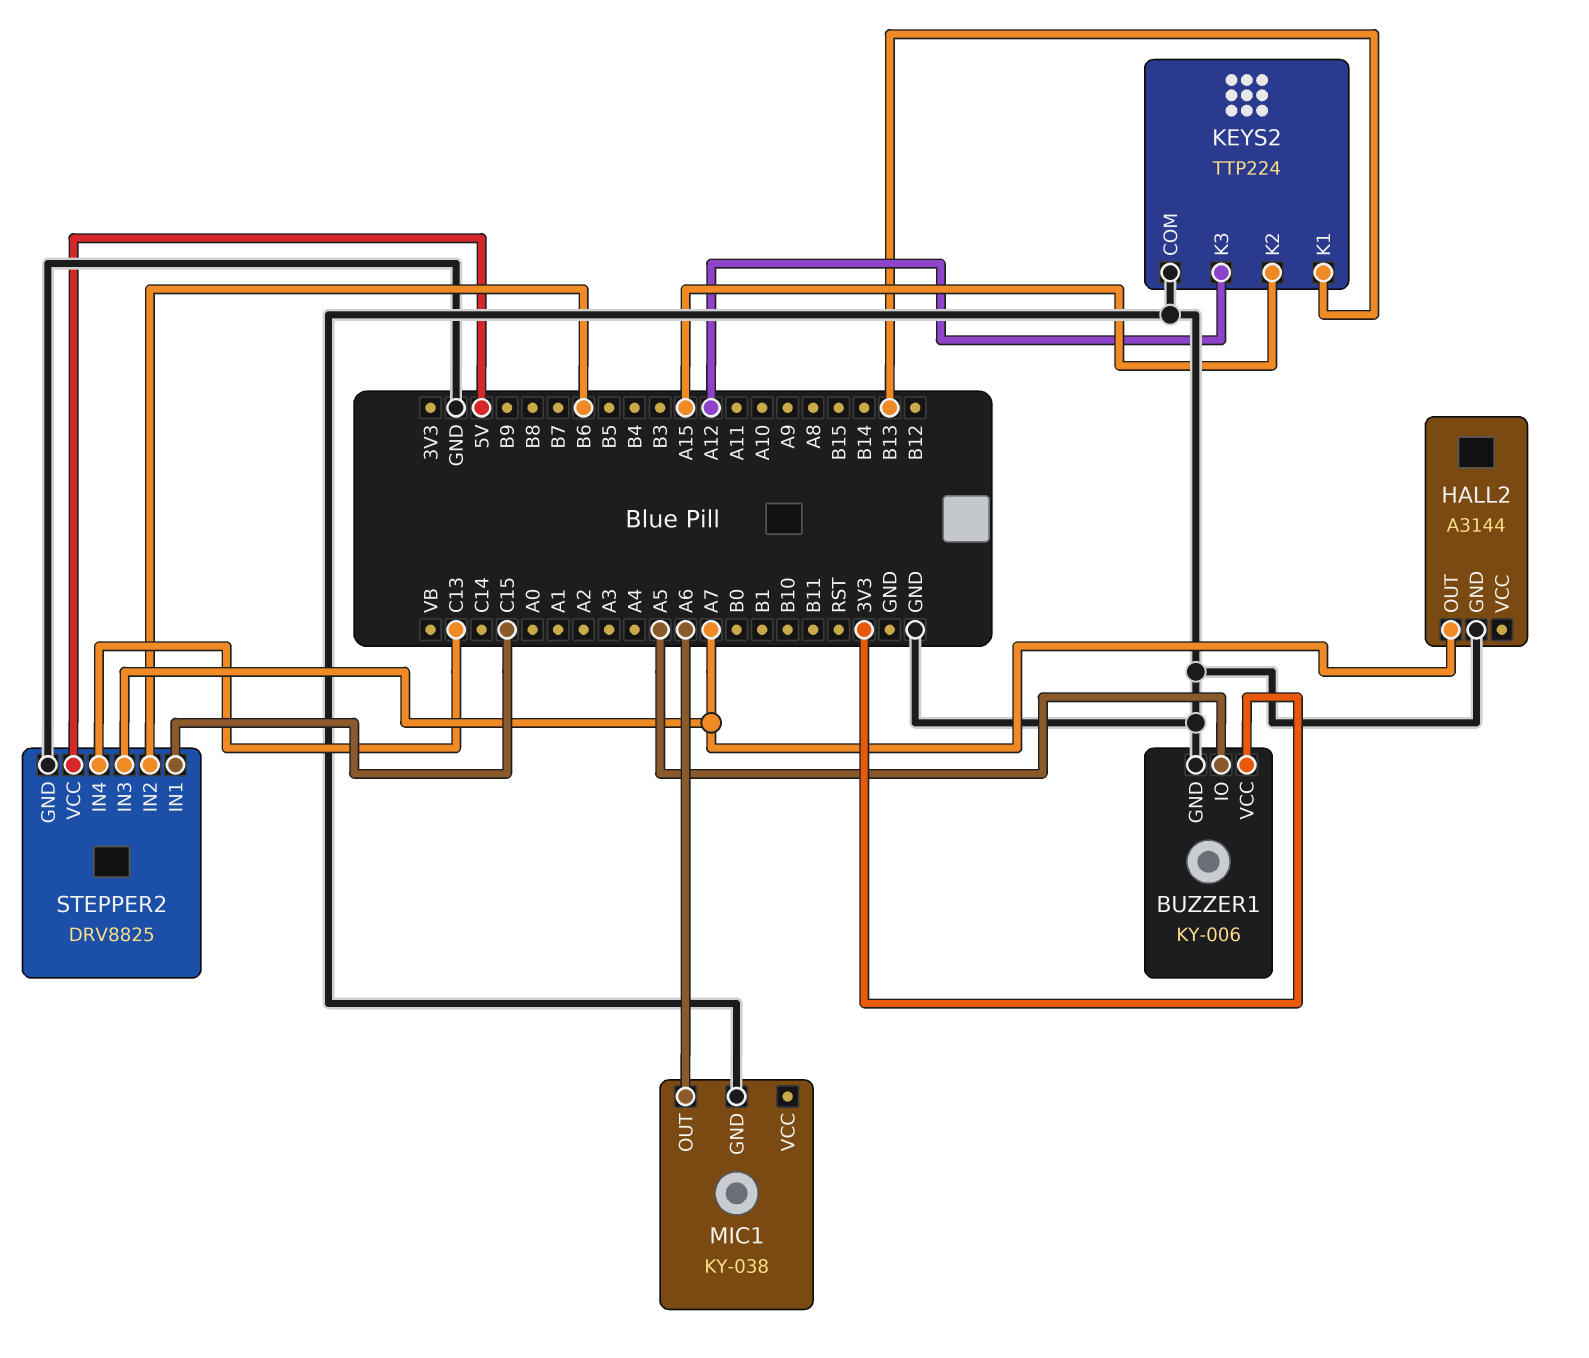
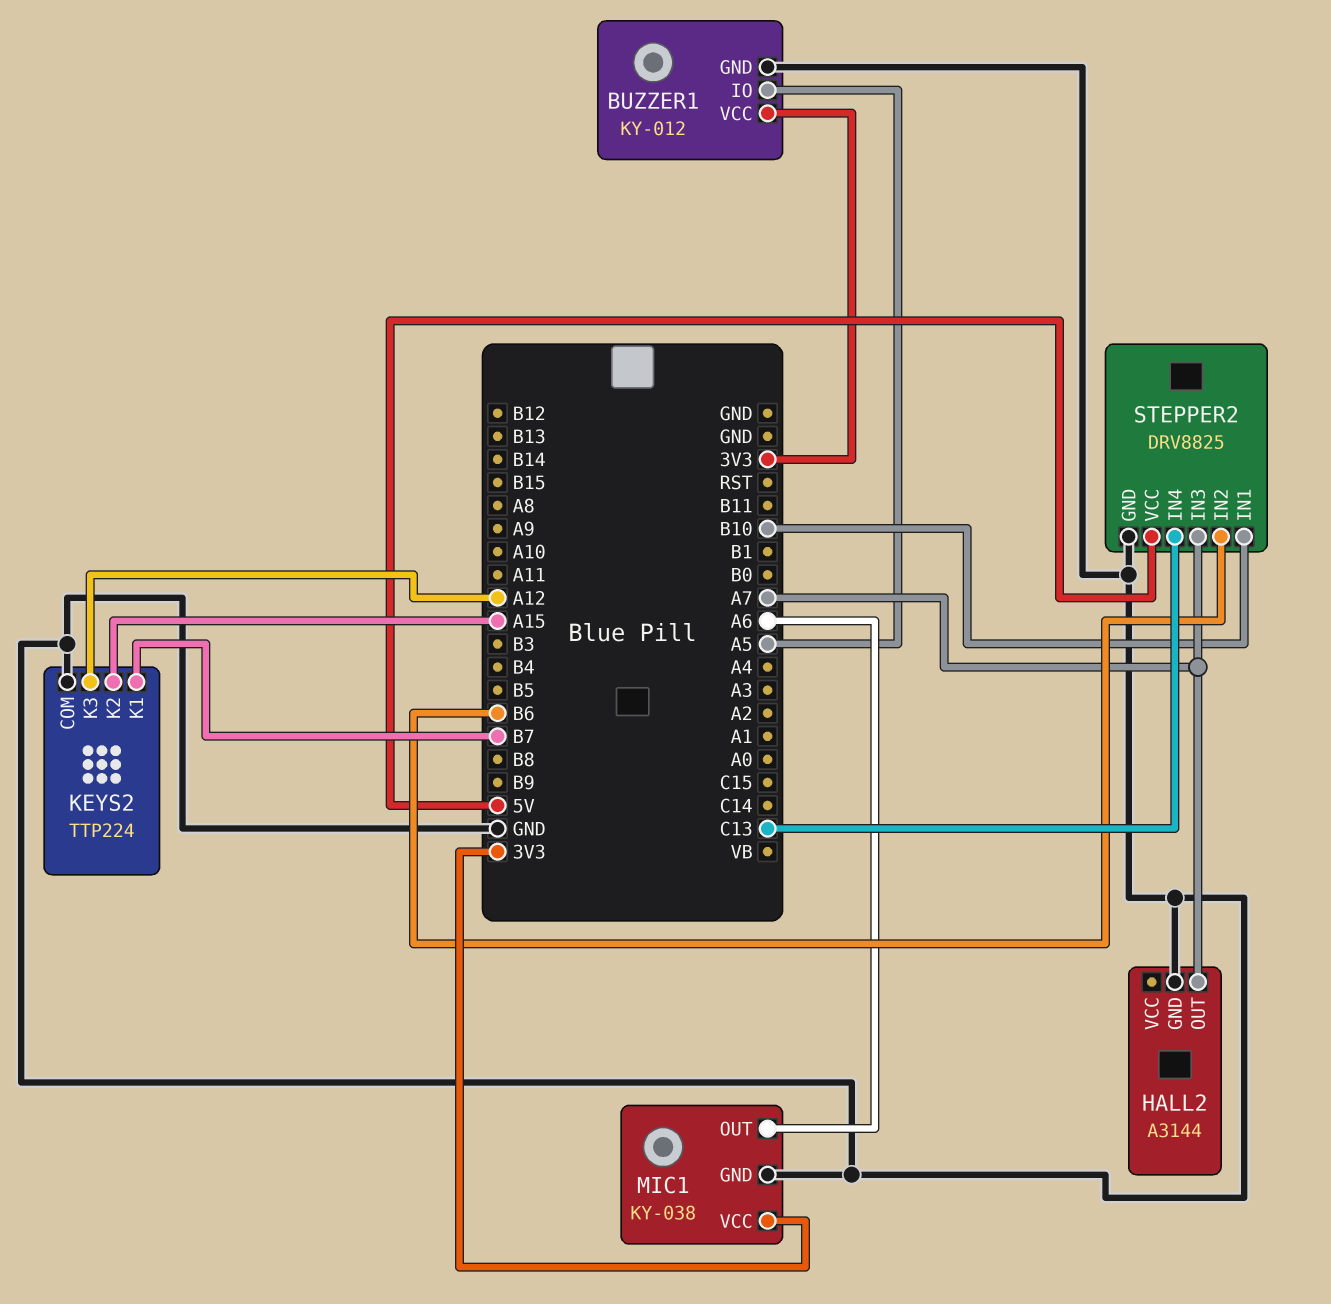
BUZZER1: KY-006 -> KY-012
KEYS2 pin K1: B13 -> B7
MIC1 pin VCC: none -> 3V3
STEPPER2 pin IN1: C15 -> B10

